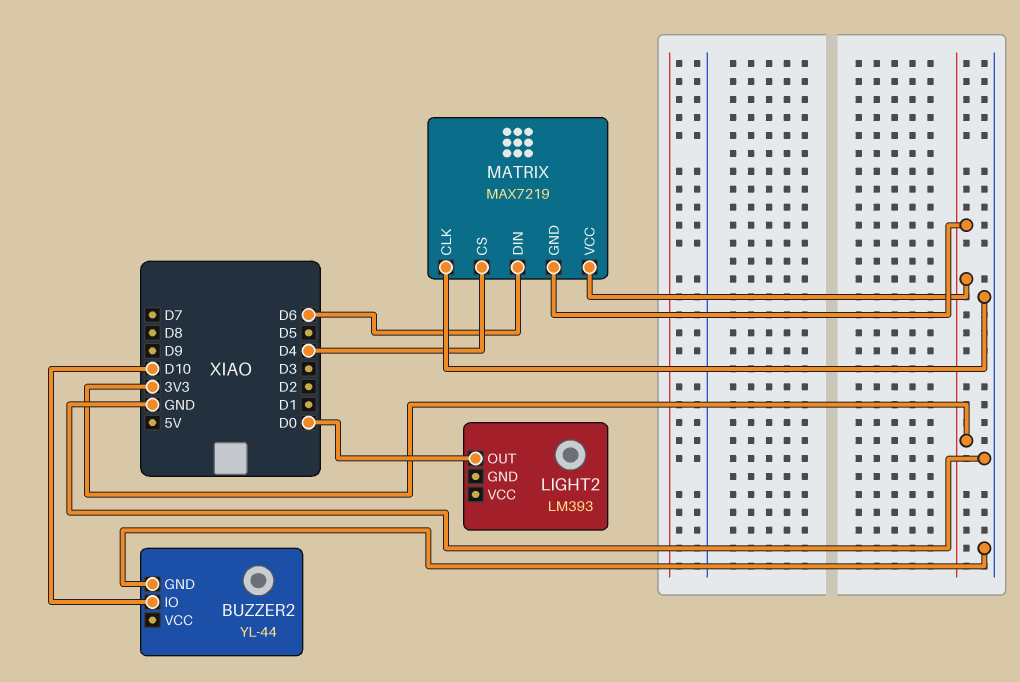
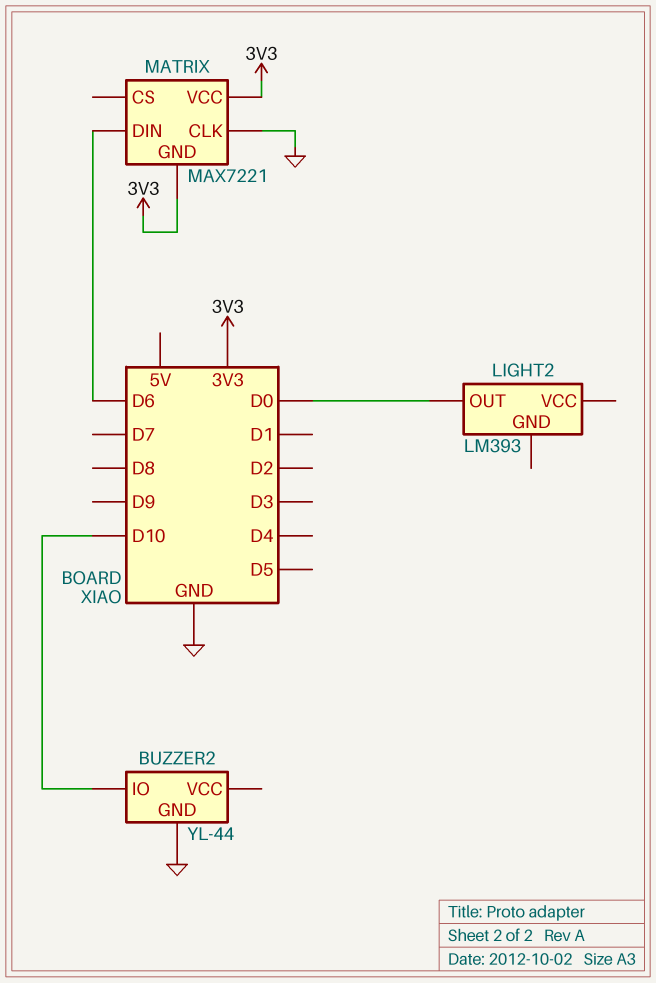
MATRIX: MAX7219 -> MAX7221
MATRIX pin CS: D4 -> none

